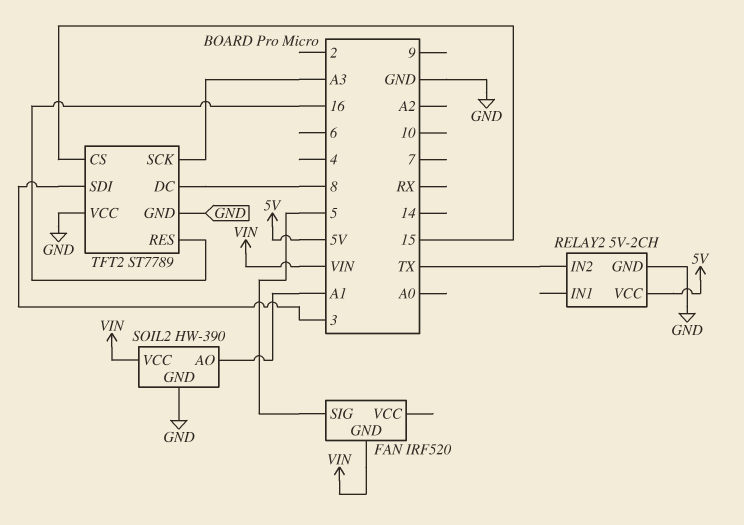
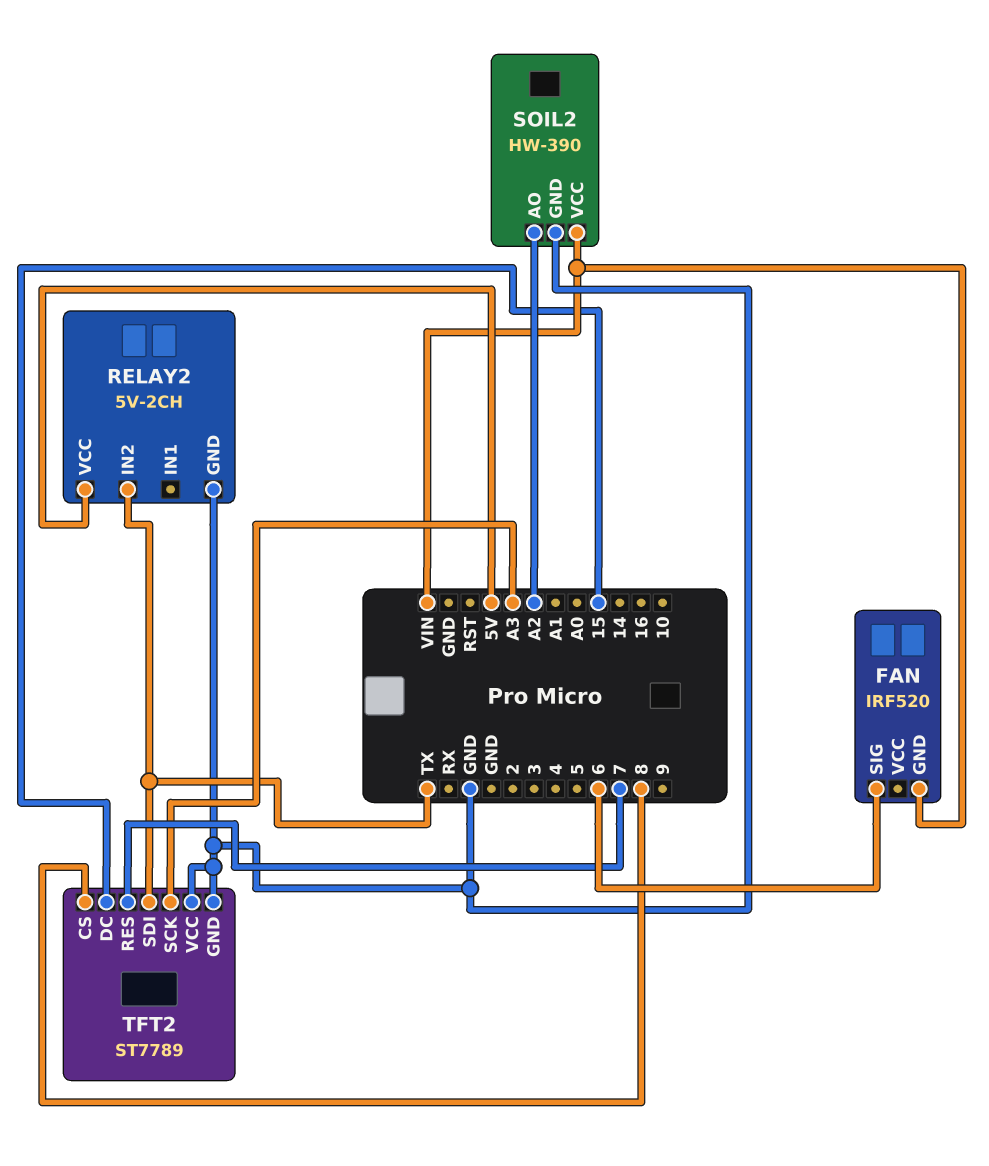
FAN pin SIG: 5 -> 6
SOIL2 pin AO: A1 -> A2
TFT2 pin CS: 15 -> 8
TFT2 pin DC: 8 -> 15
TFT2 pin RES: 16 -> 7
TFT2 pin SDI: 3 -> TX

